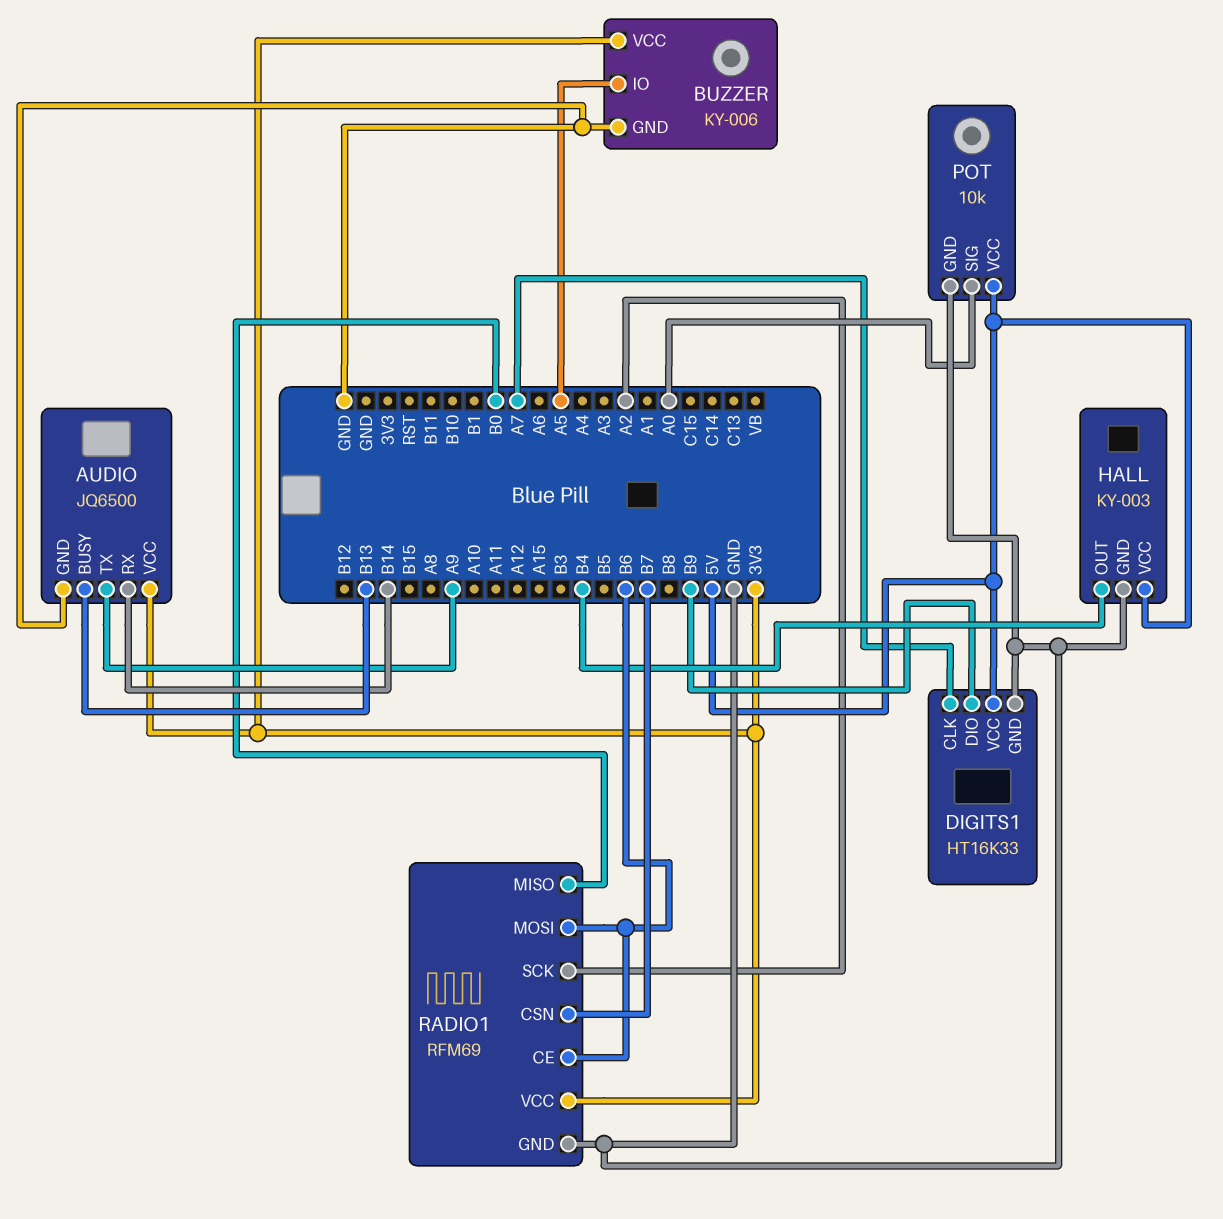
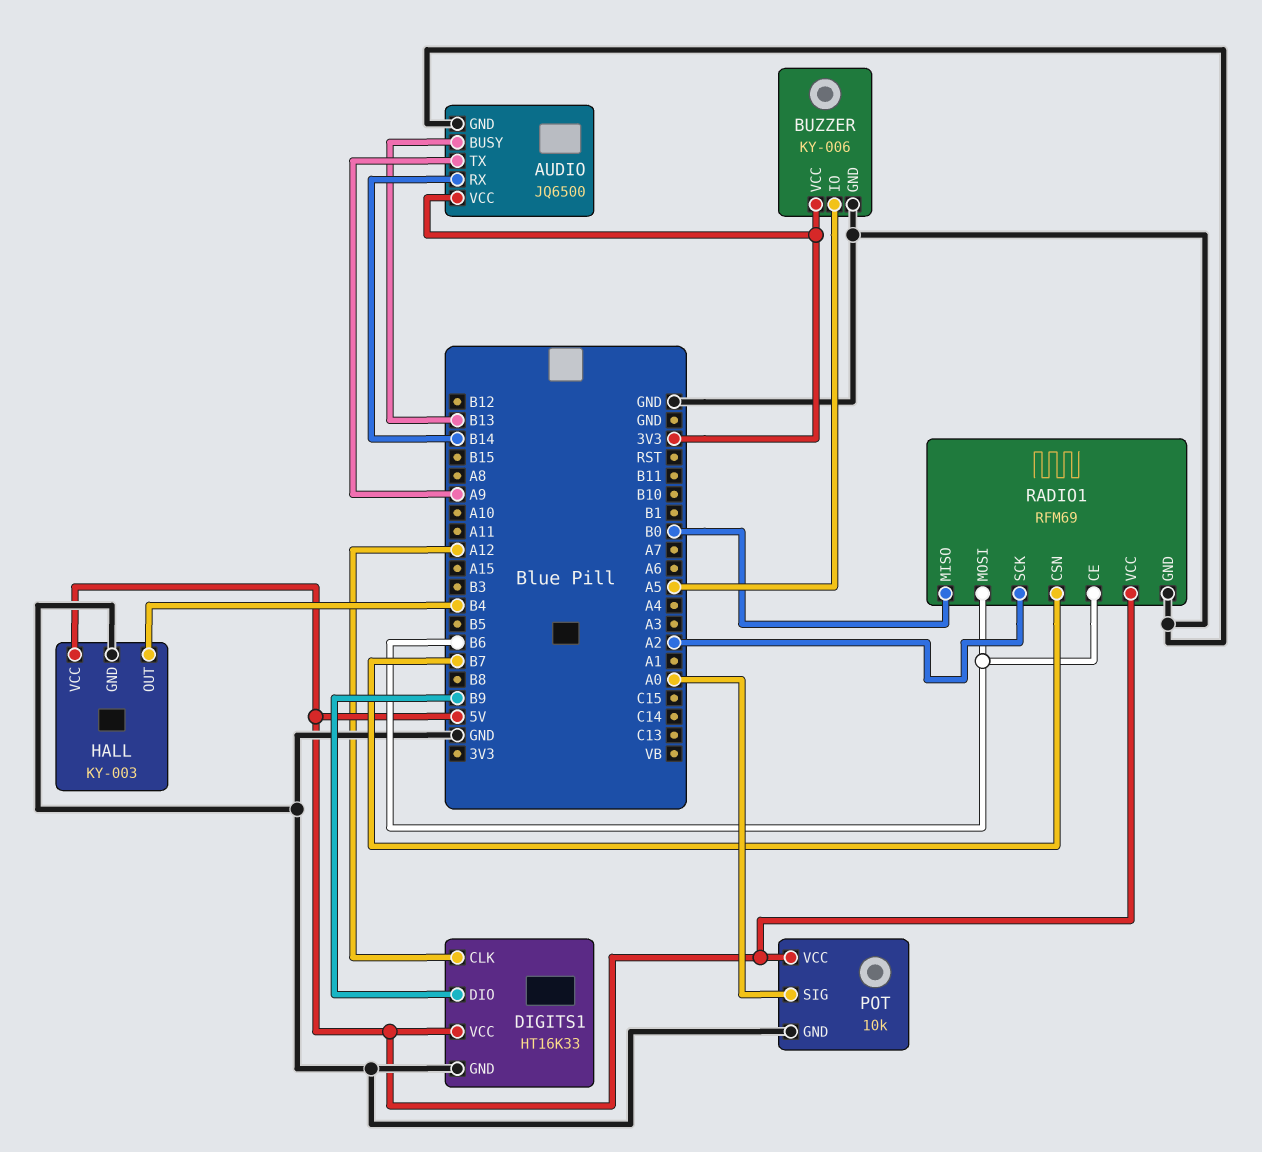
DIGITS1 pin CLK: A7 -> A12
RADIO1 pin VCC: 3V3 -> 5V

